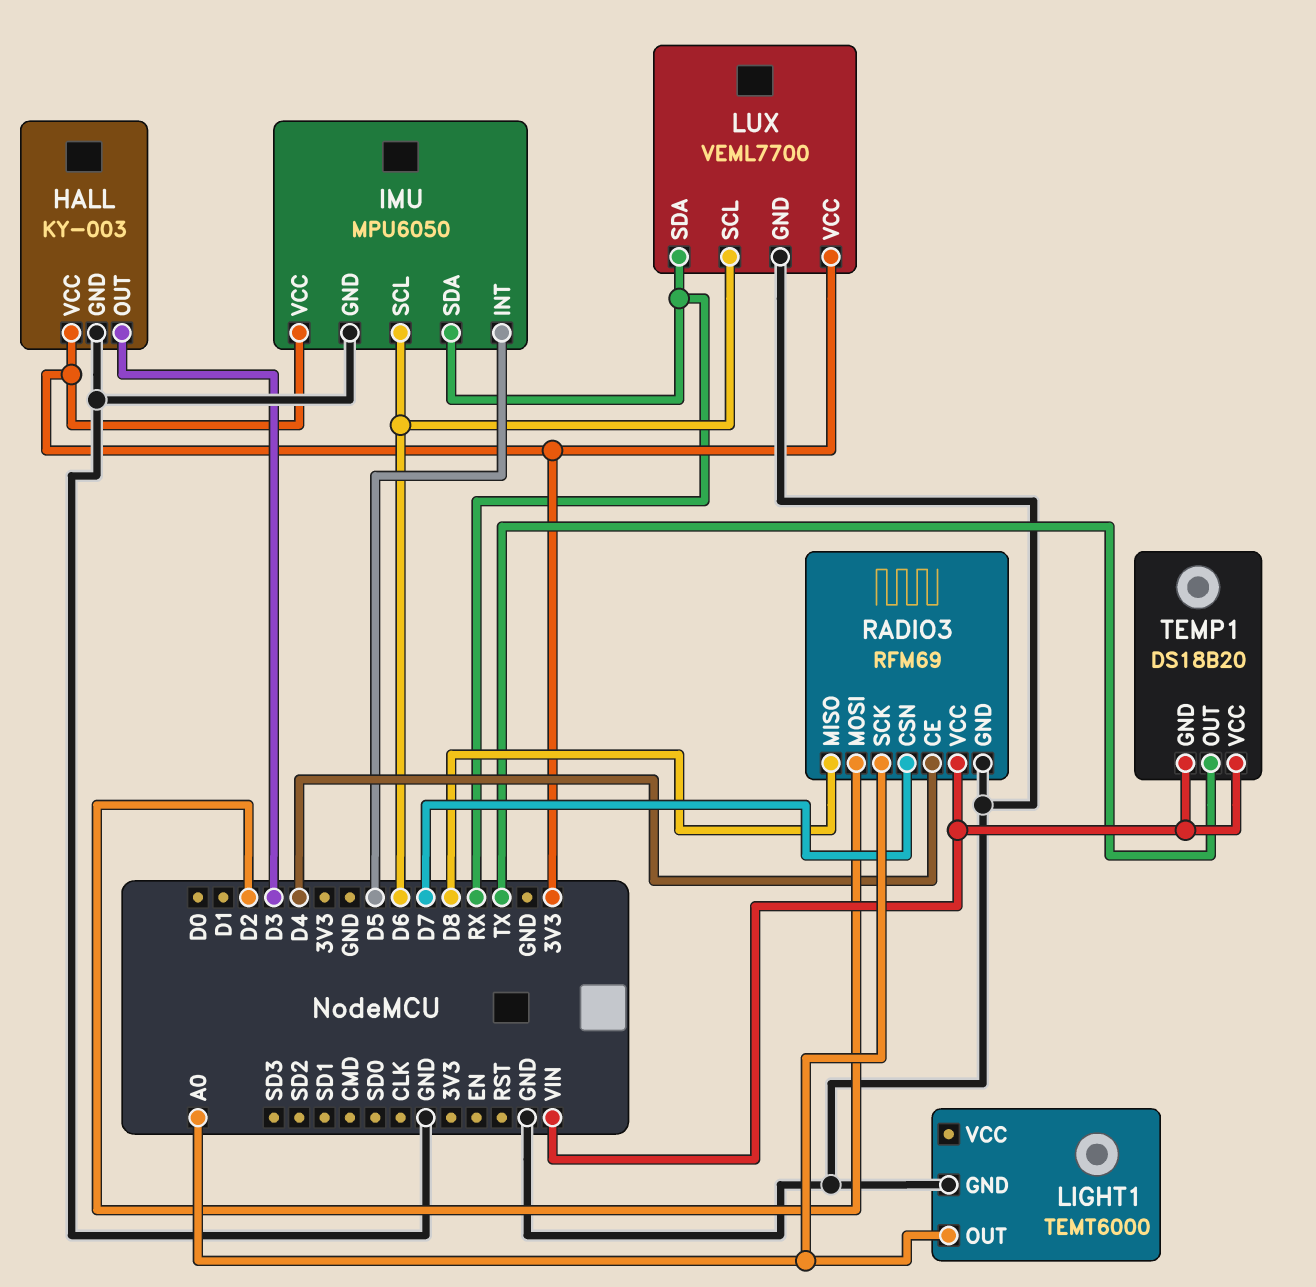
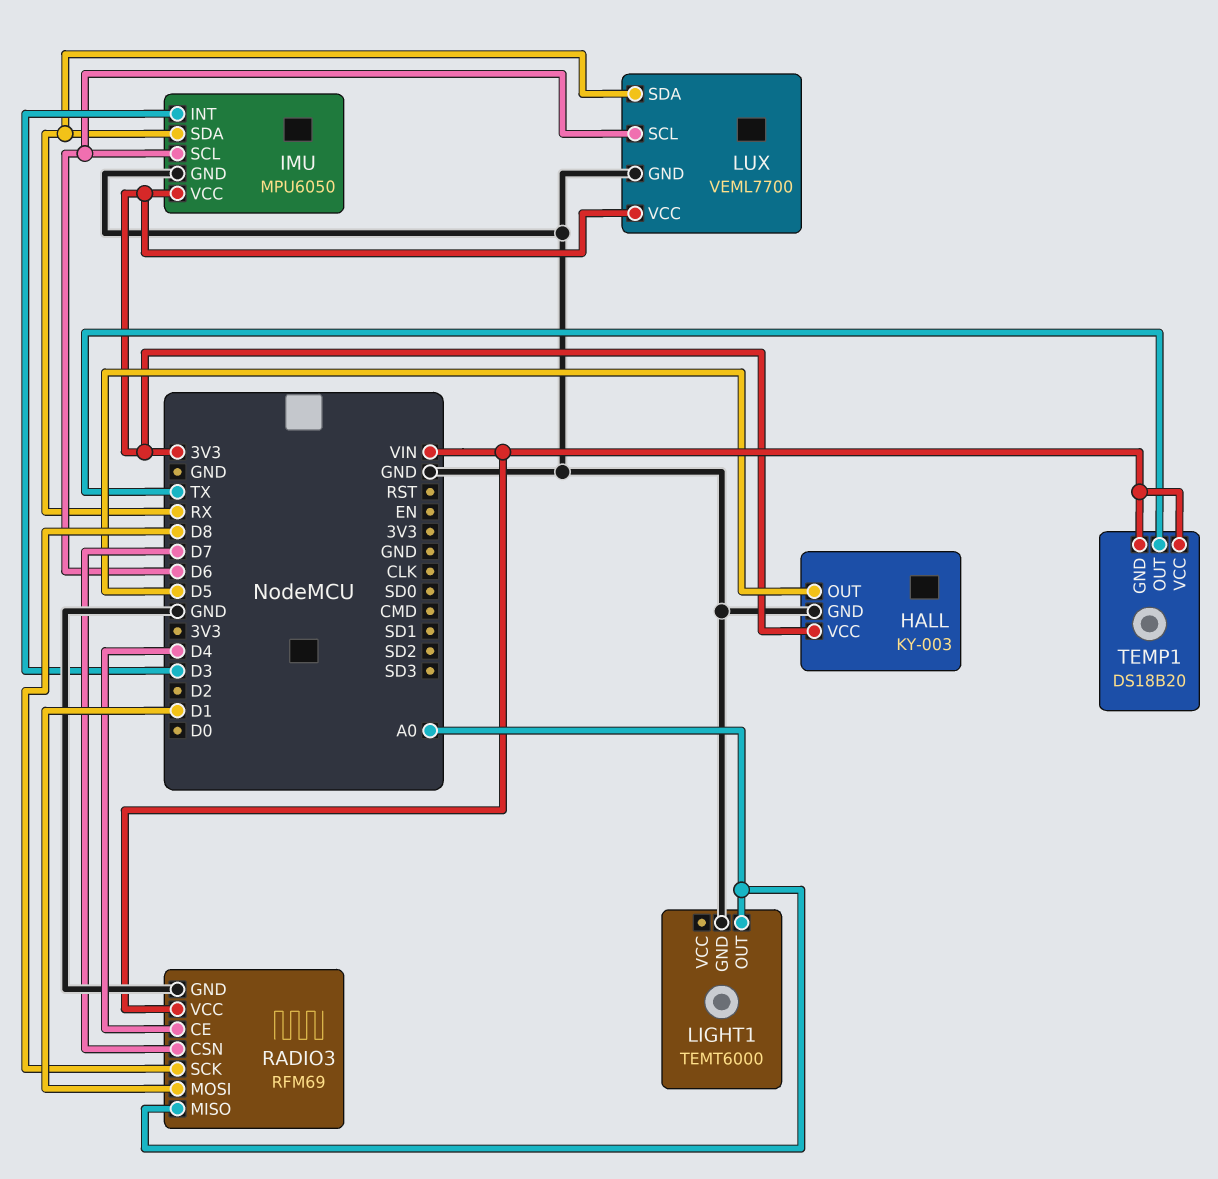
HALL pin OUT: D3 -> D5
IMU pin INT: D5 -> D3
RADIO3 pin MISO: D8 -> A0
RADIO3 pin MOSI: D2 -> D1
RADIO3 pin SCK: A0 -> D8

